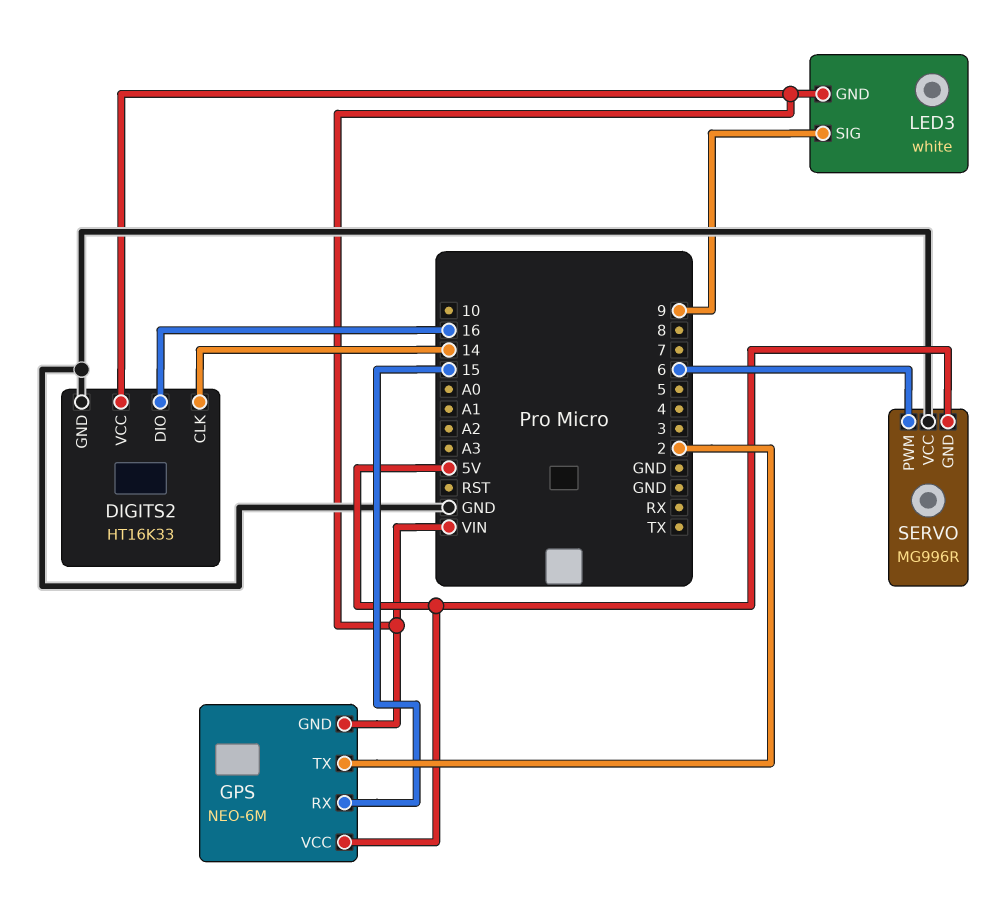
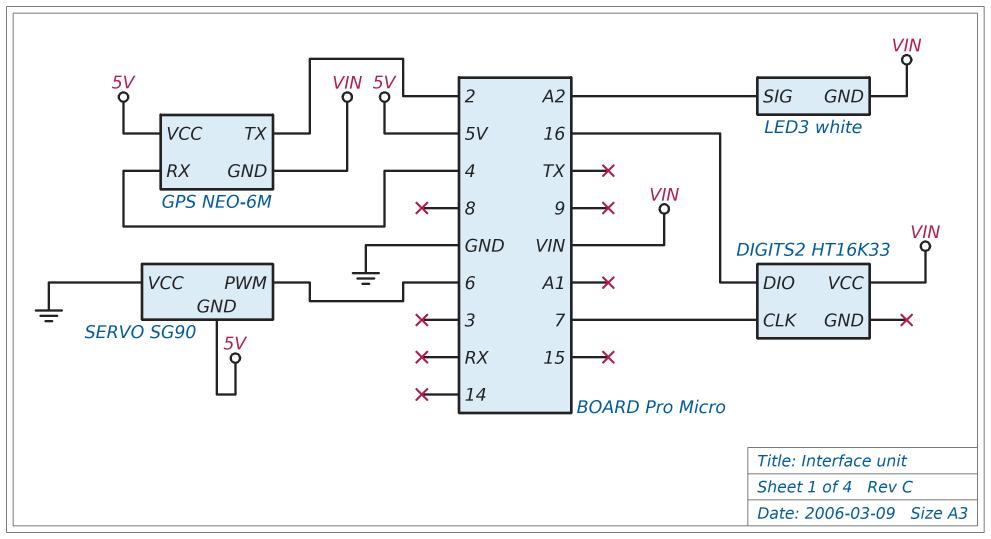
DIGITS2 pin CLK: 14 -> 7
DIGITS2 pin GND: GND -> none
GPS pin RX: 15 -> 4
LED3 pin SIG: 9 -> A2
SERVO: MG996R -> SG90

